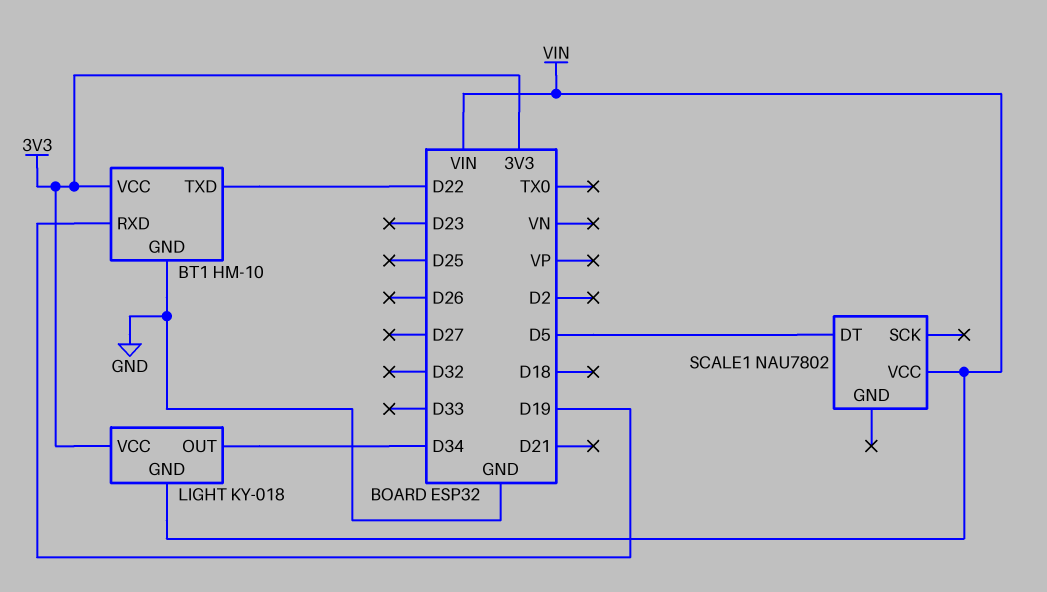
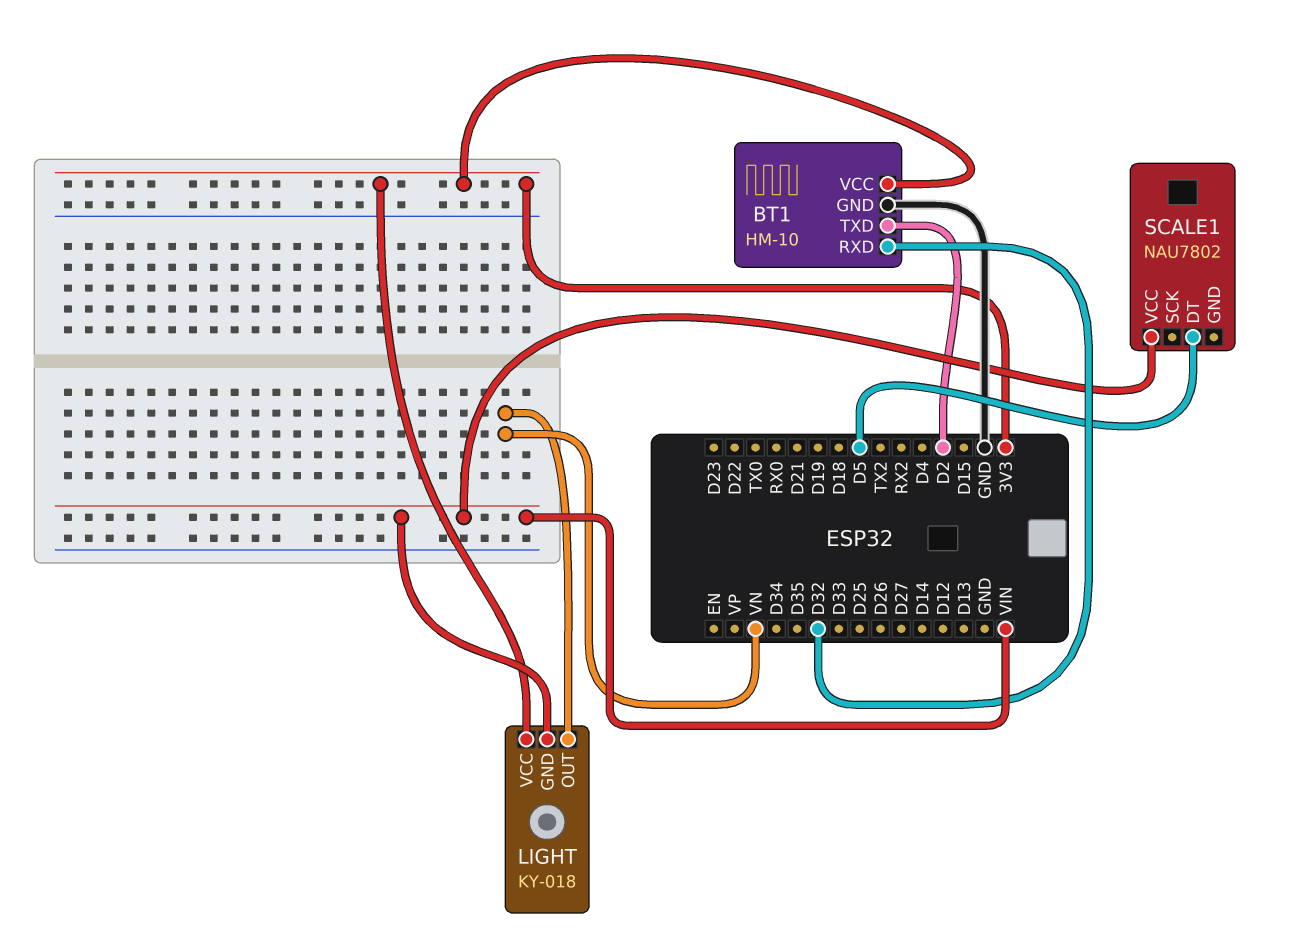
BT1 pin RXD: D19 -> D32
BT1 pin TXD: D22 -> D2
LIGHT pin OUT: D34 -> VN

